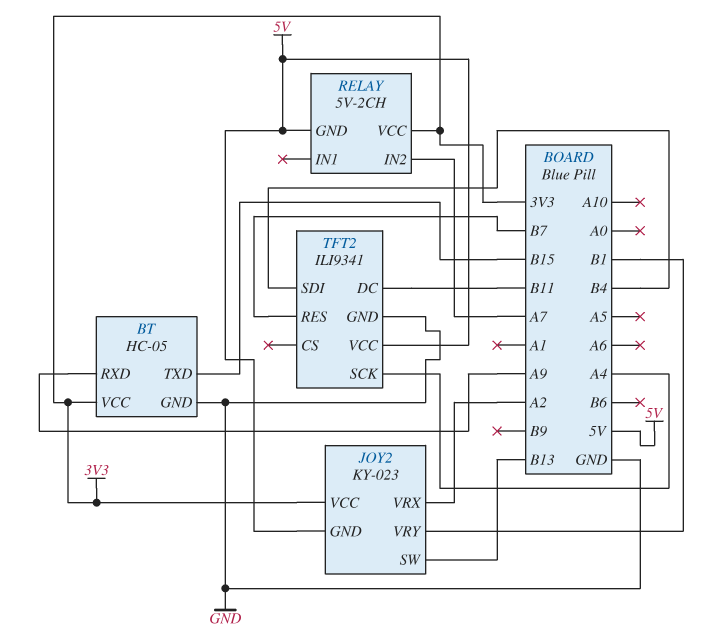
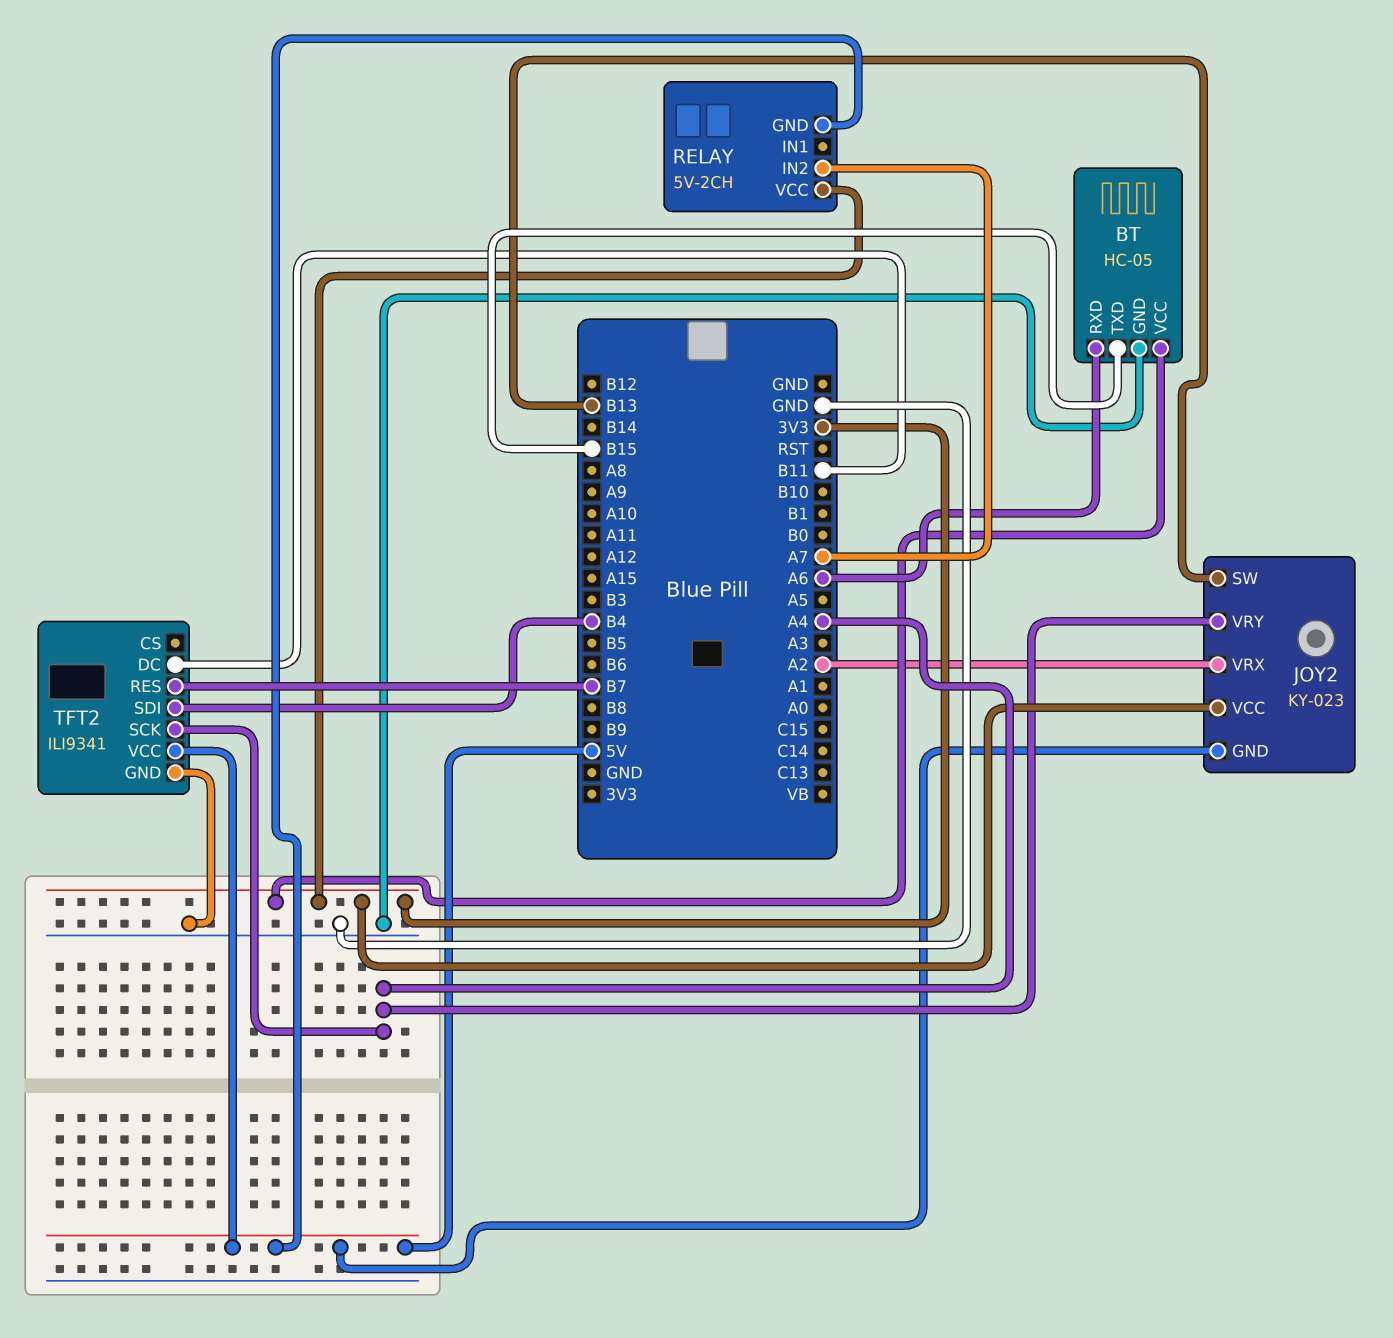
BT pin RXD: A9 -> A6
JOY2 pin VRY: B1 -> A4

